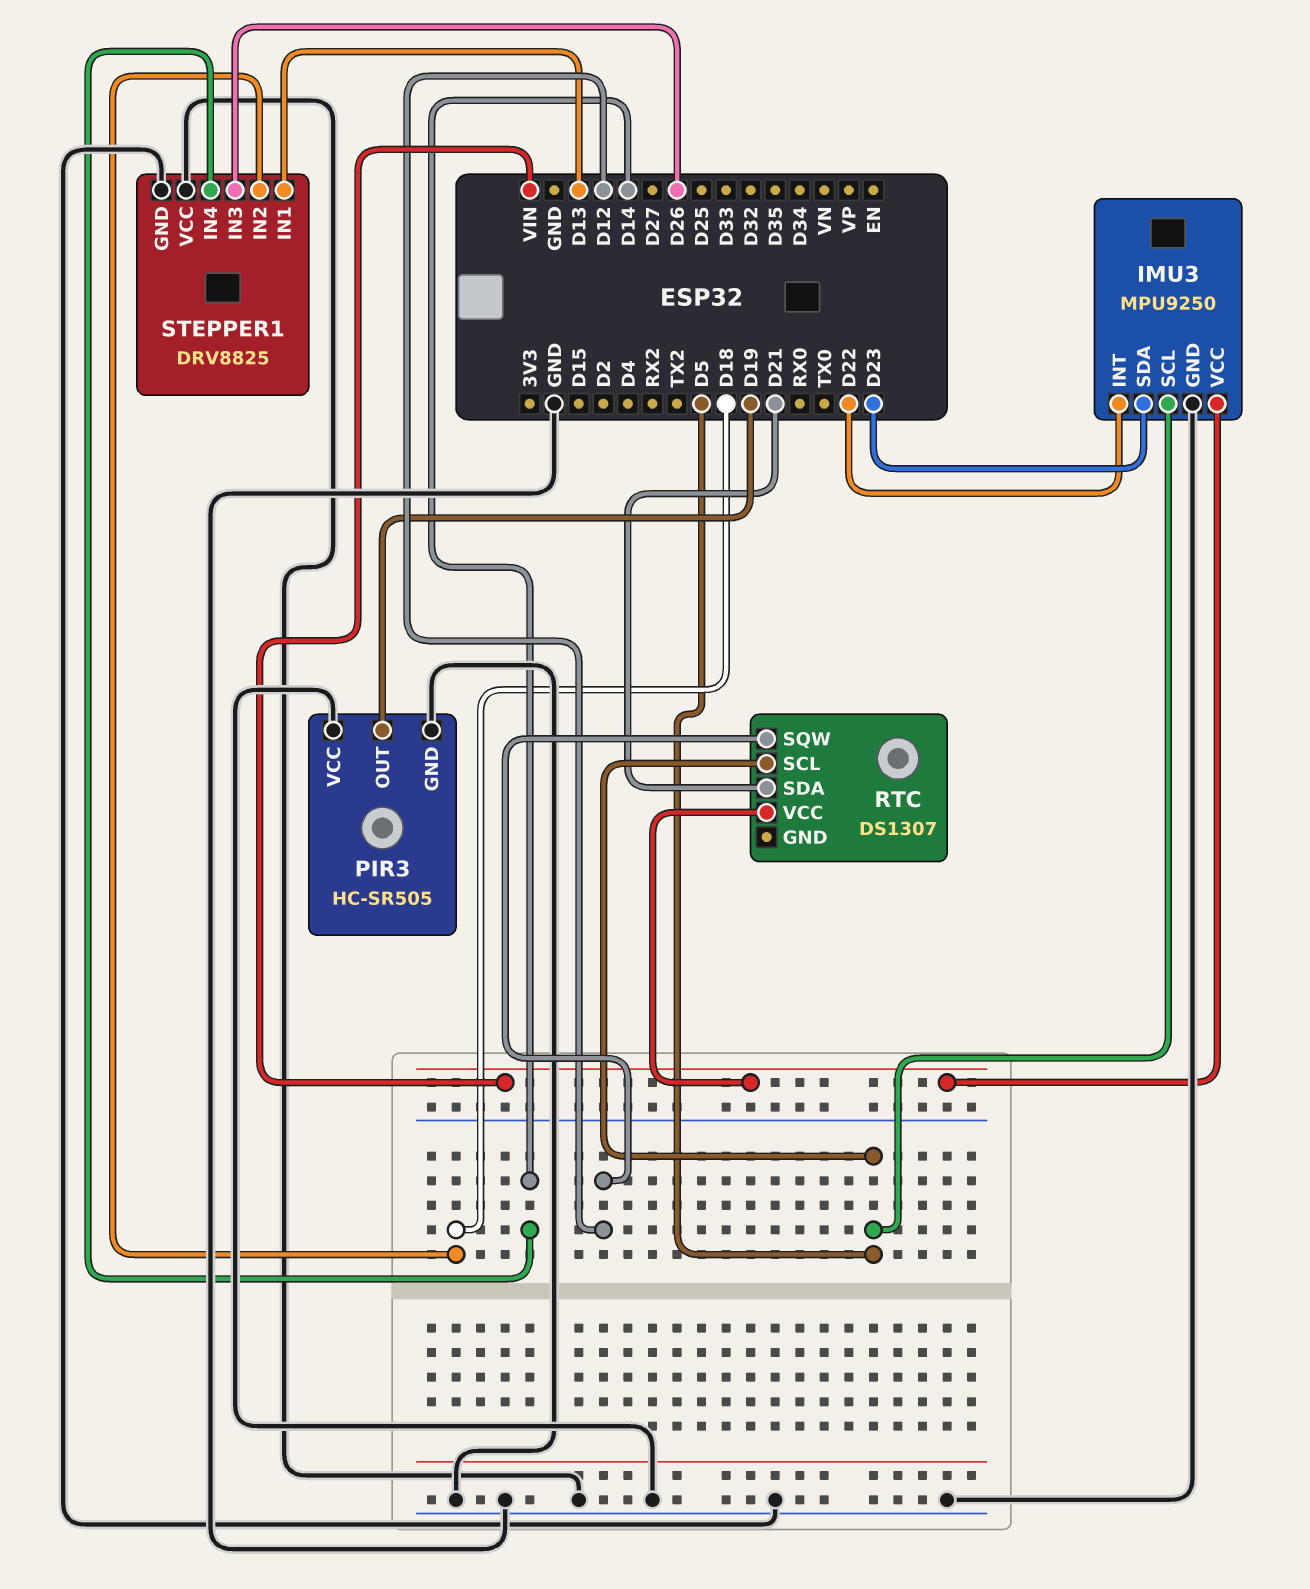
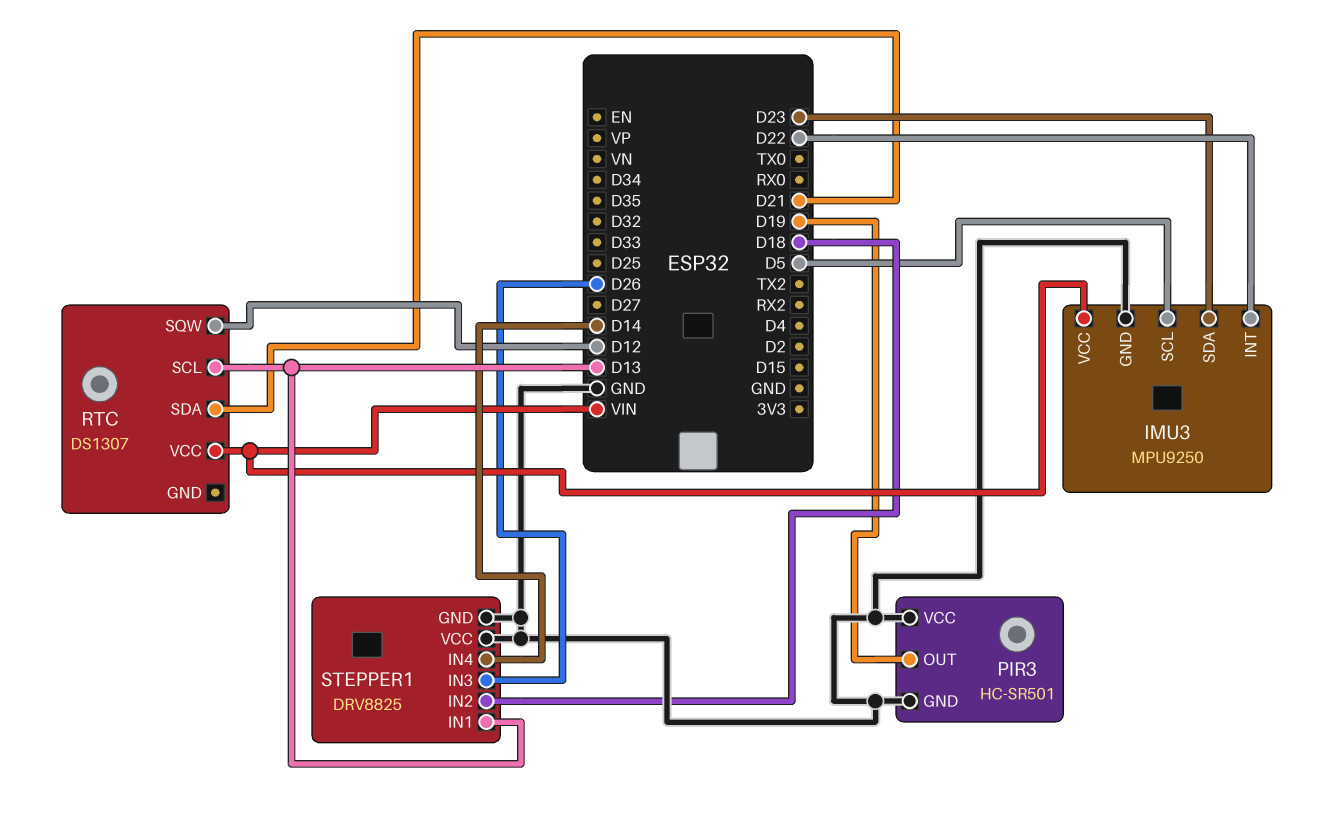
PIR3: HC-SR505 -> HC-SR501
RTC pin SCL: D5 -> D13

